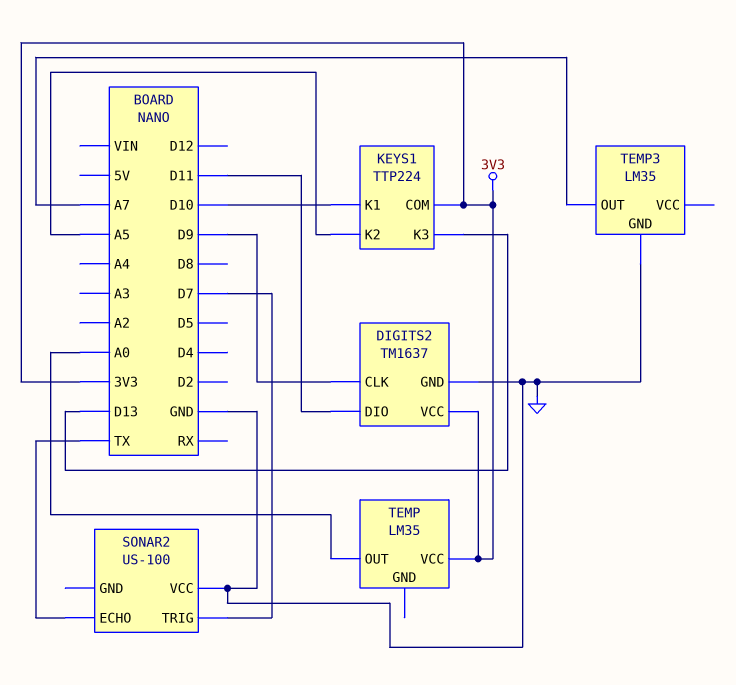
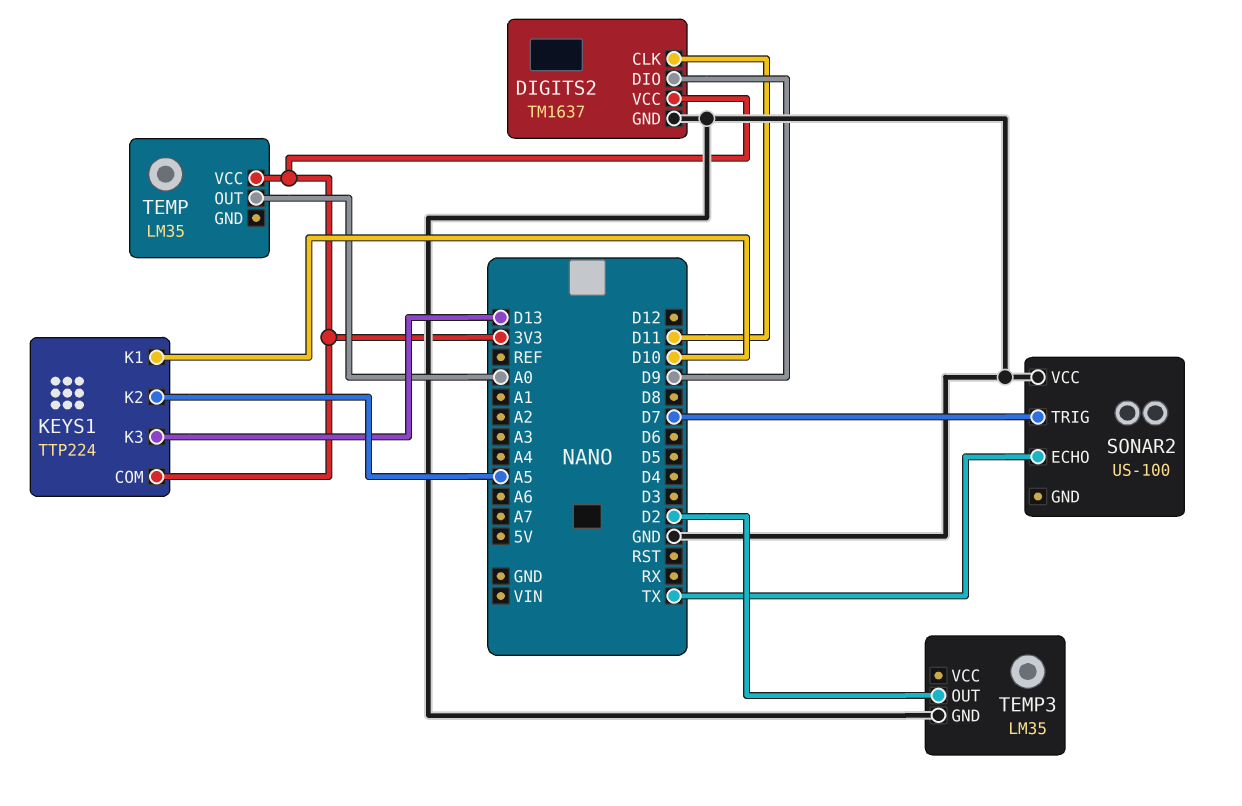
DIGITS2 pin CLK: D9 -> D11
DIGITS2 pin DIO: D11 -> D9
TEMP3 pin OUT: A7 -> D2

